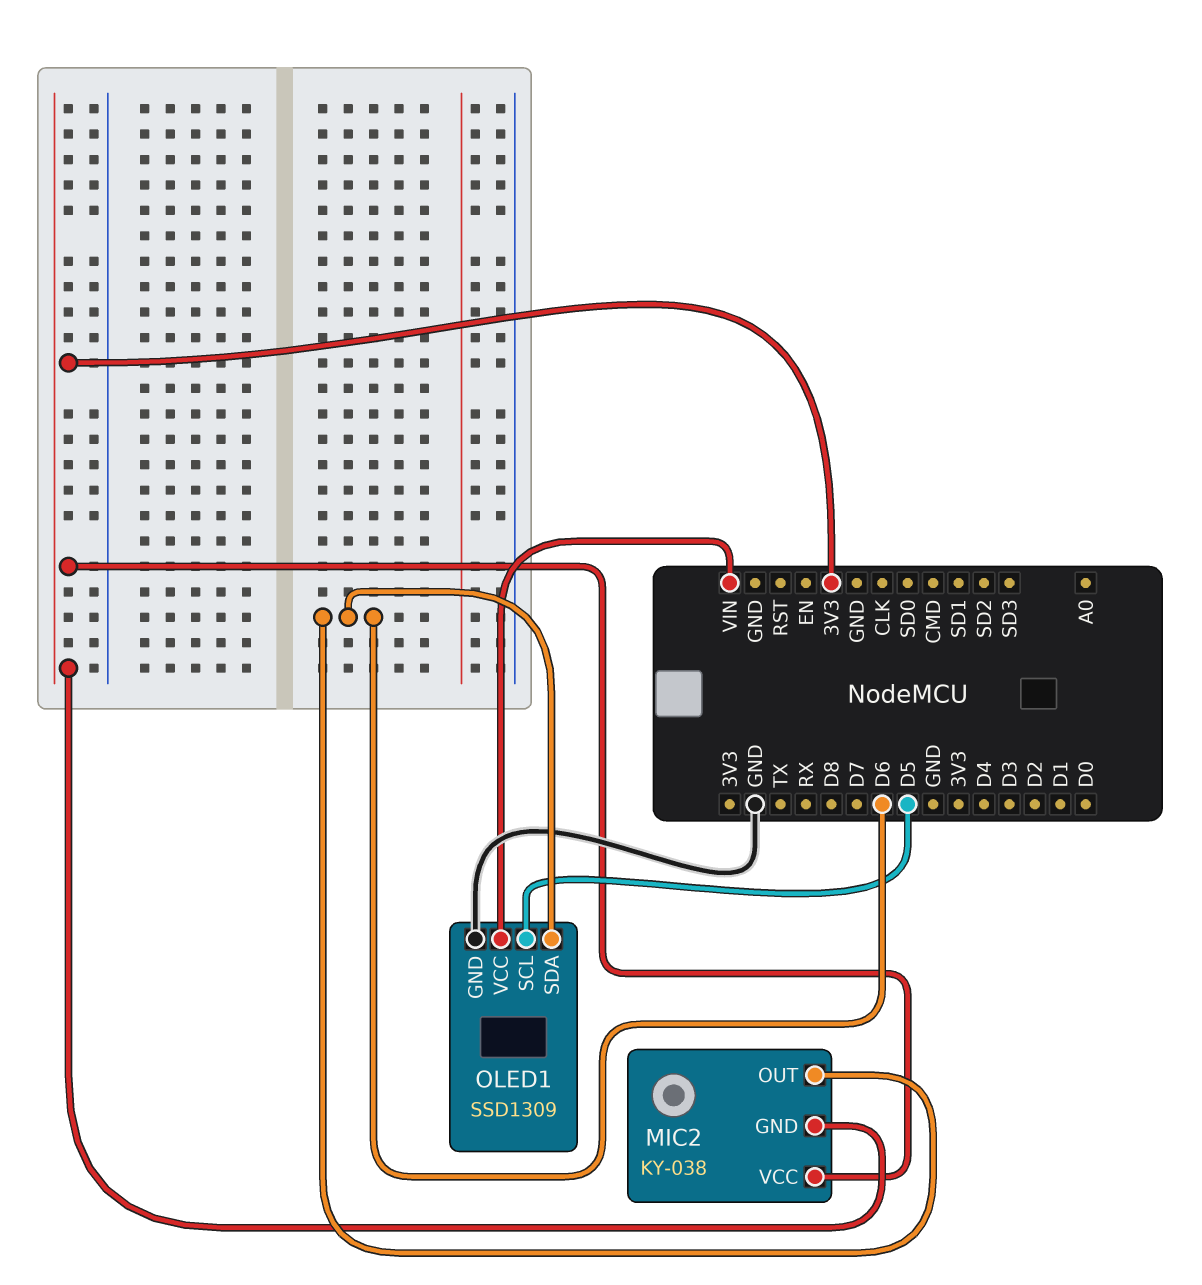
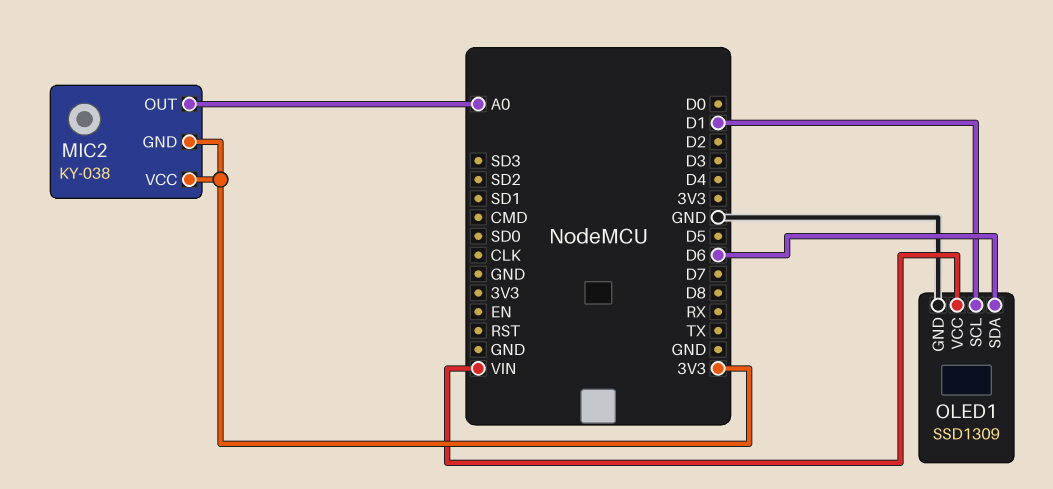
MIC2 pin OUT: D6 -> A0
OLED1 pin SCL: D5 -> D1

